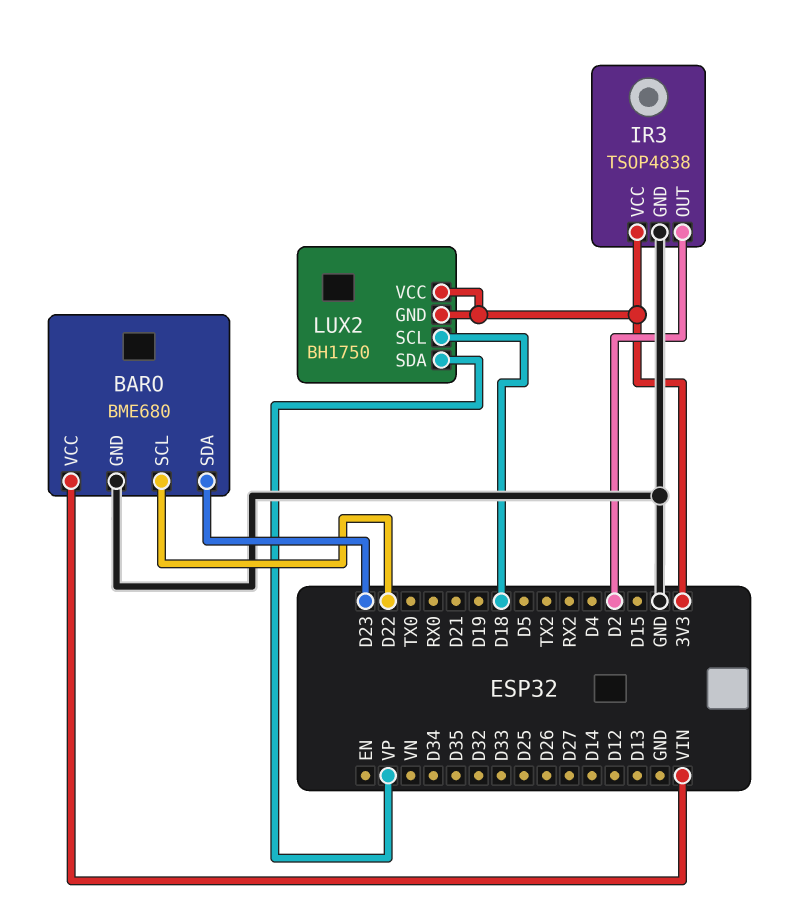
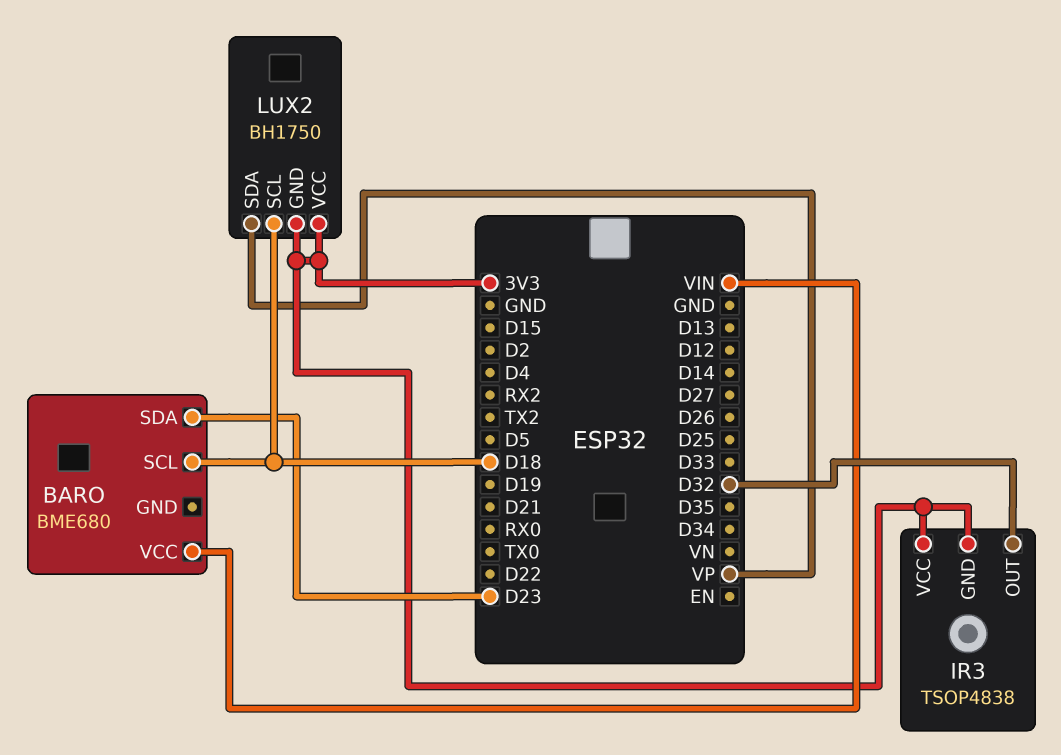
BARO pin GND: GND -> none
BARO pin SCL: D22 -> D18
IR3 pin GND: GND -> 3V3
IR3 pin OUT: D2 -> D32

